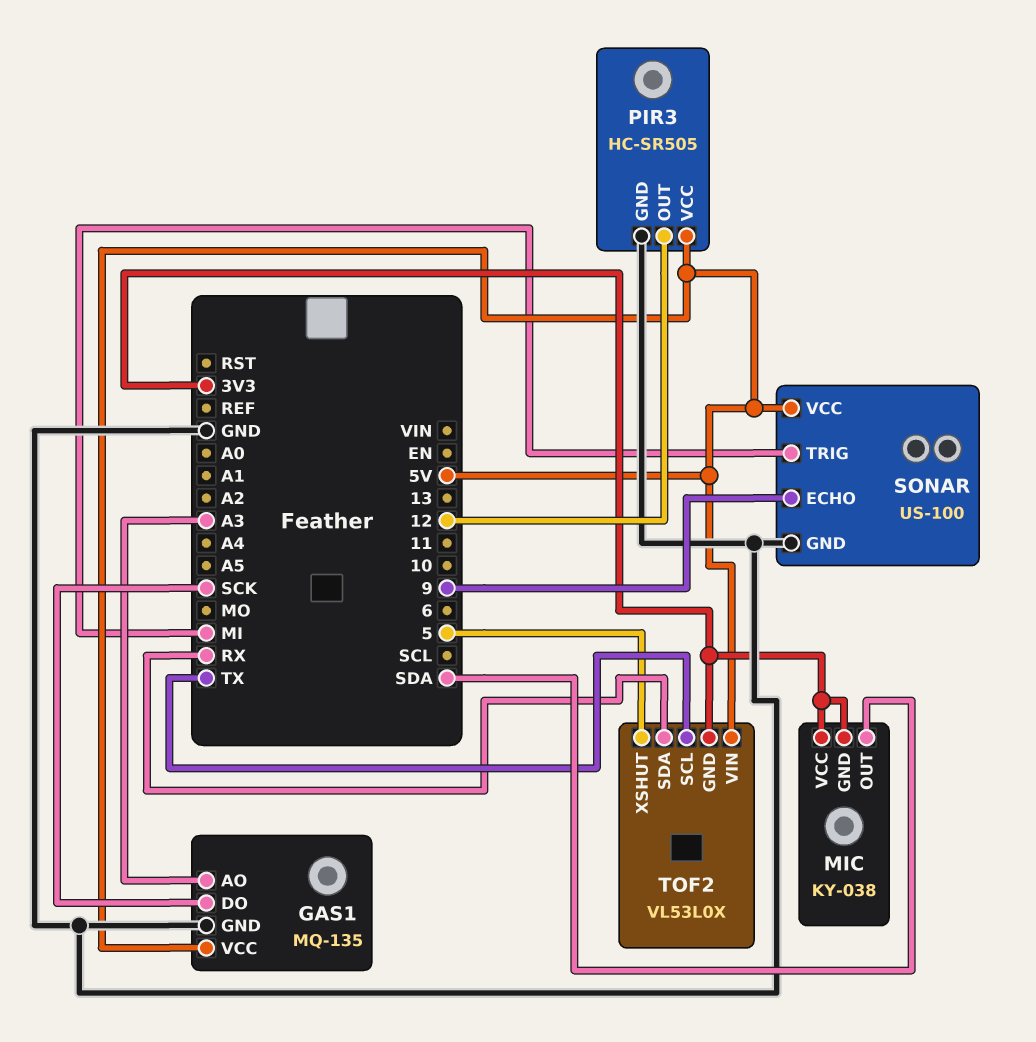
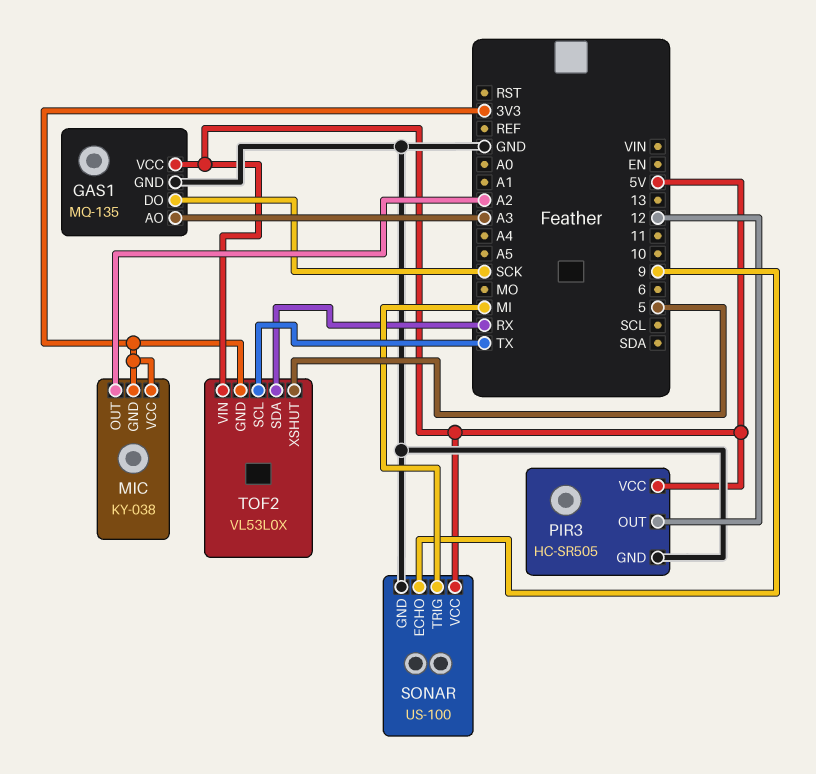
MIC pin OUT: SDA -> A2

